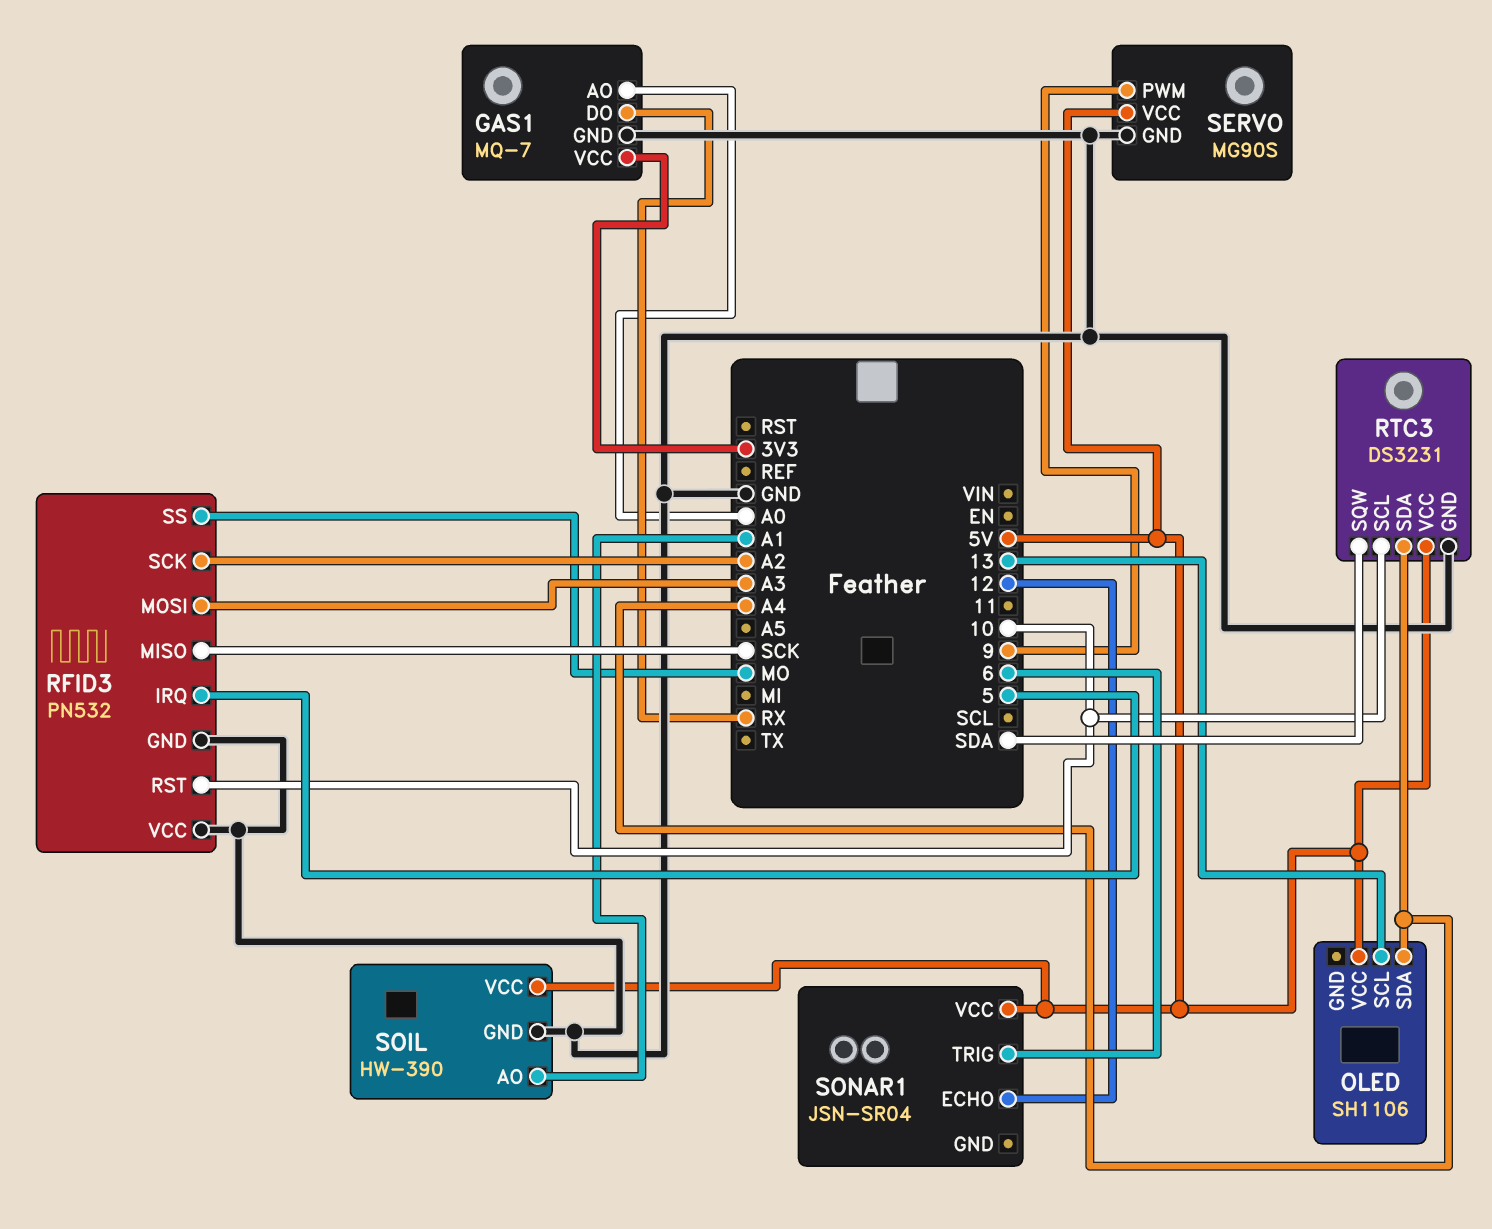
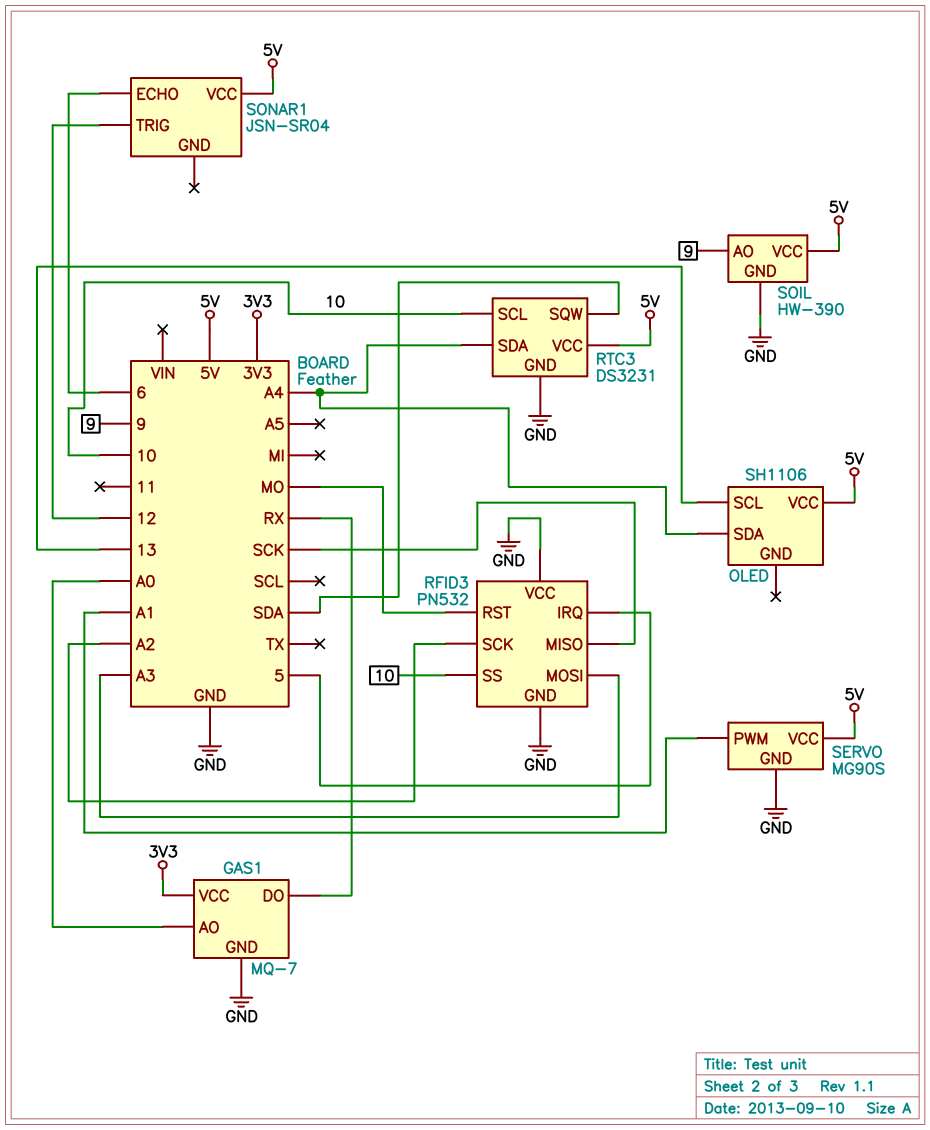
RFID3 pin RST: 10 -> MO
RFID3 pin SS: MO -> 10
SERVO pin PWM: 9 -> A1
SOIL pin AO: A1 -> 9
SONAR1 pin ECHO: 12 -> 6
SONAR1 pin TRIG: 6 -> 12

